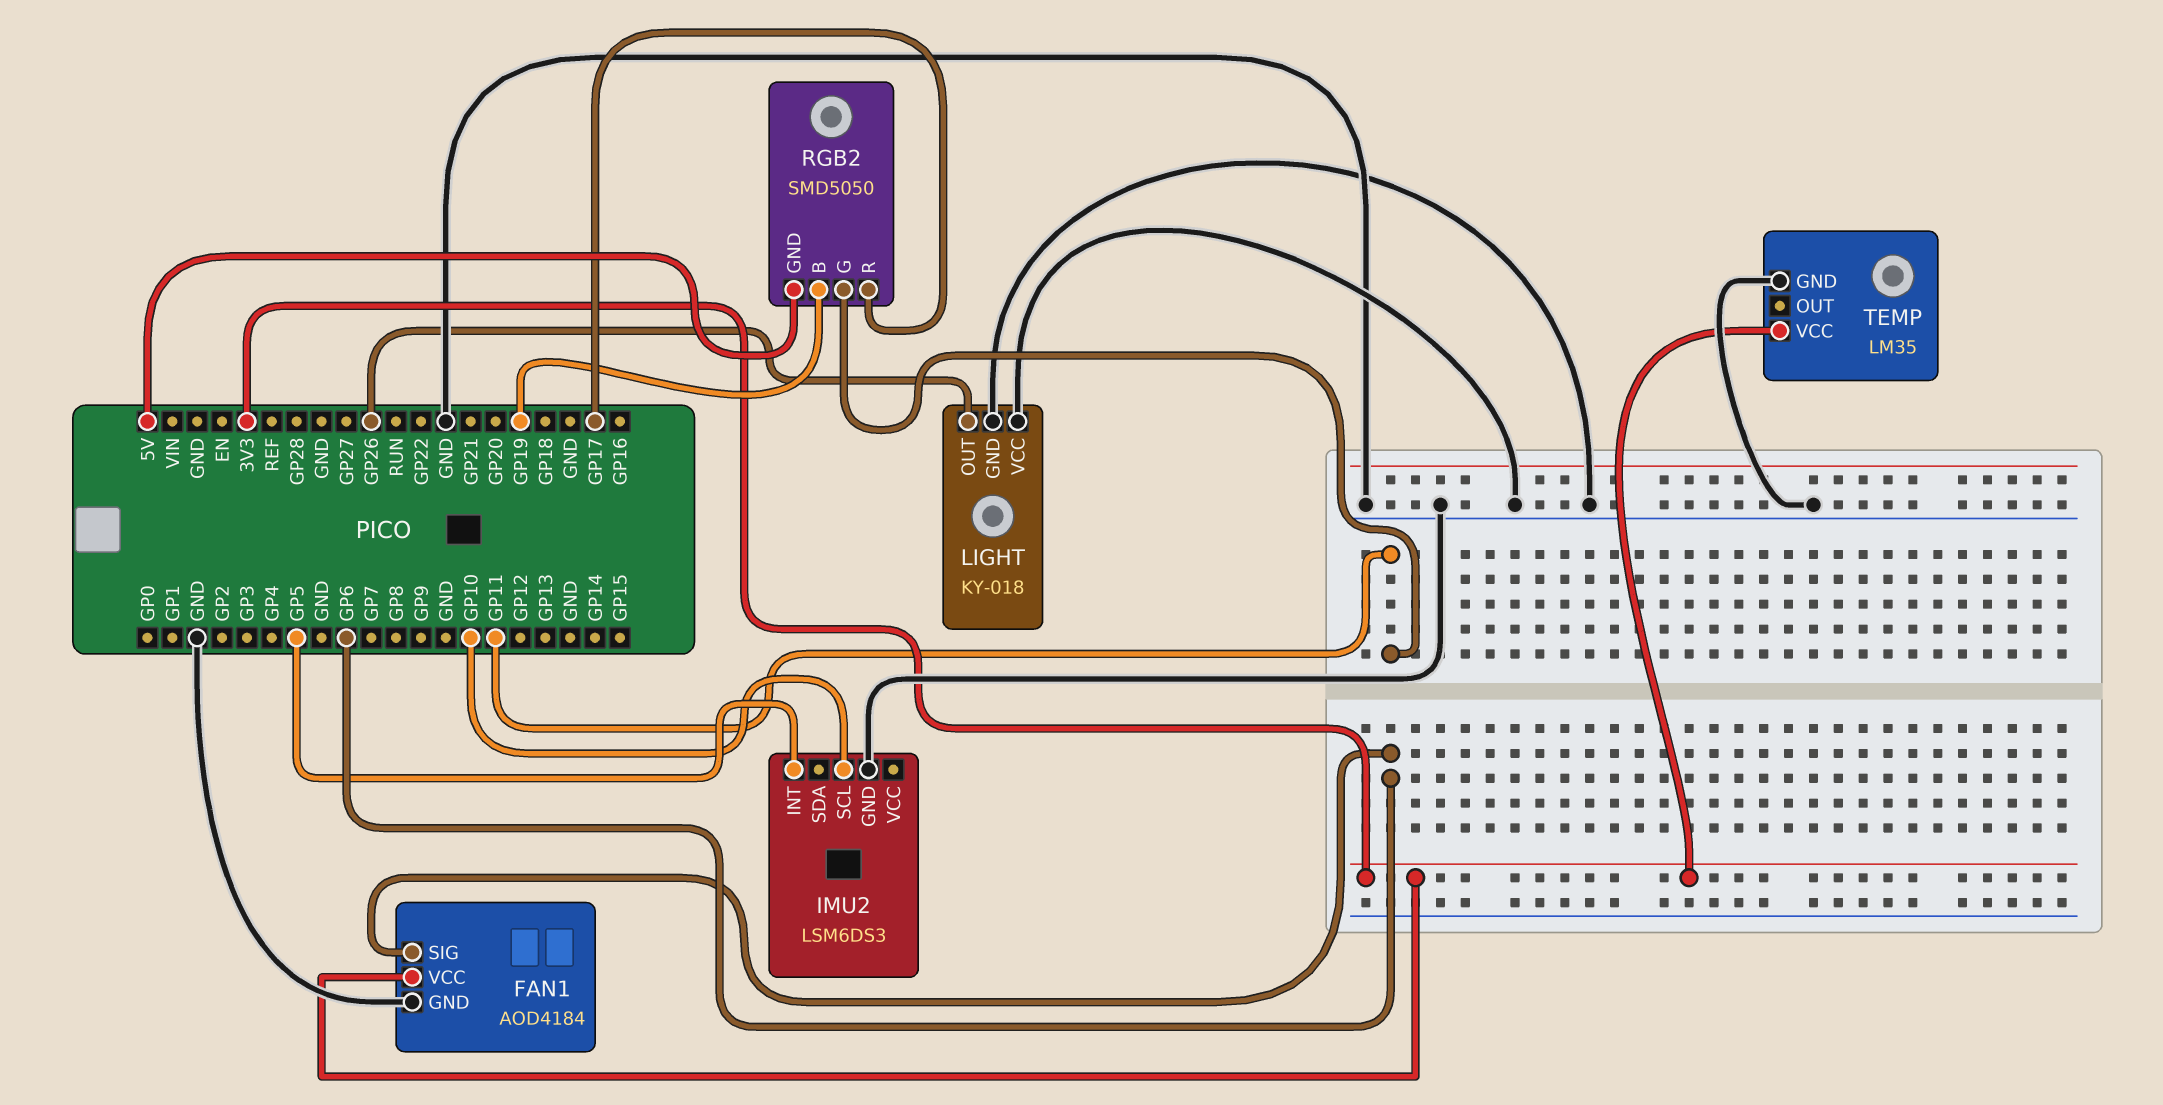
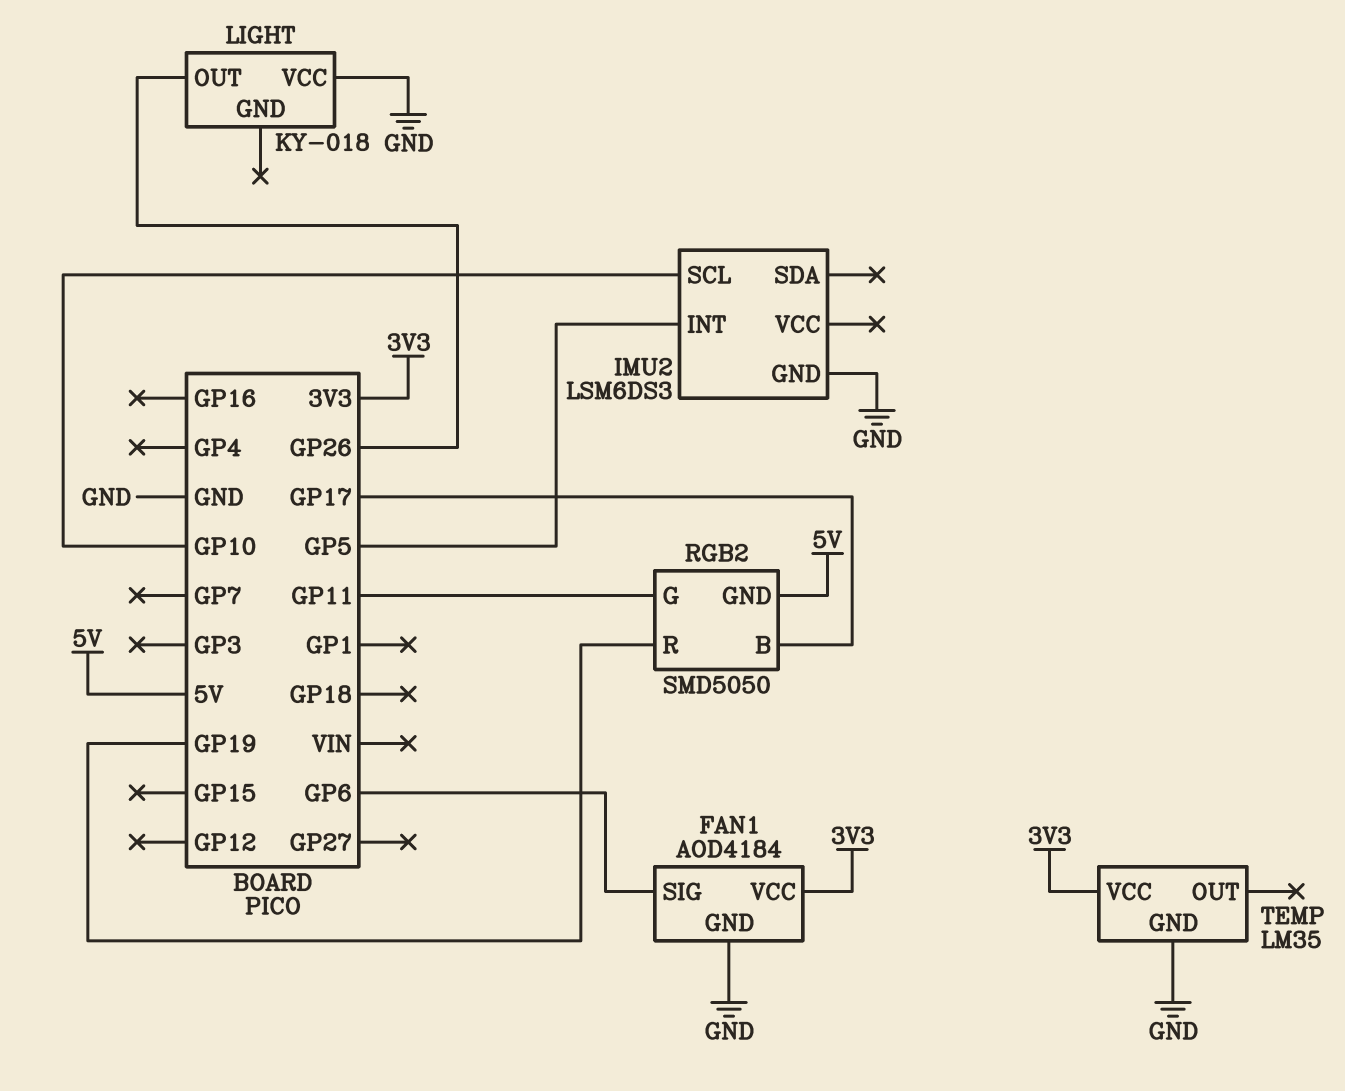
LIGHT pin GND: GND -> none
RGB2 pin B: GP19 -> GP17
RGB2 pin R: GP17 -> GP19

